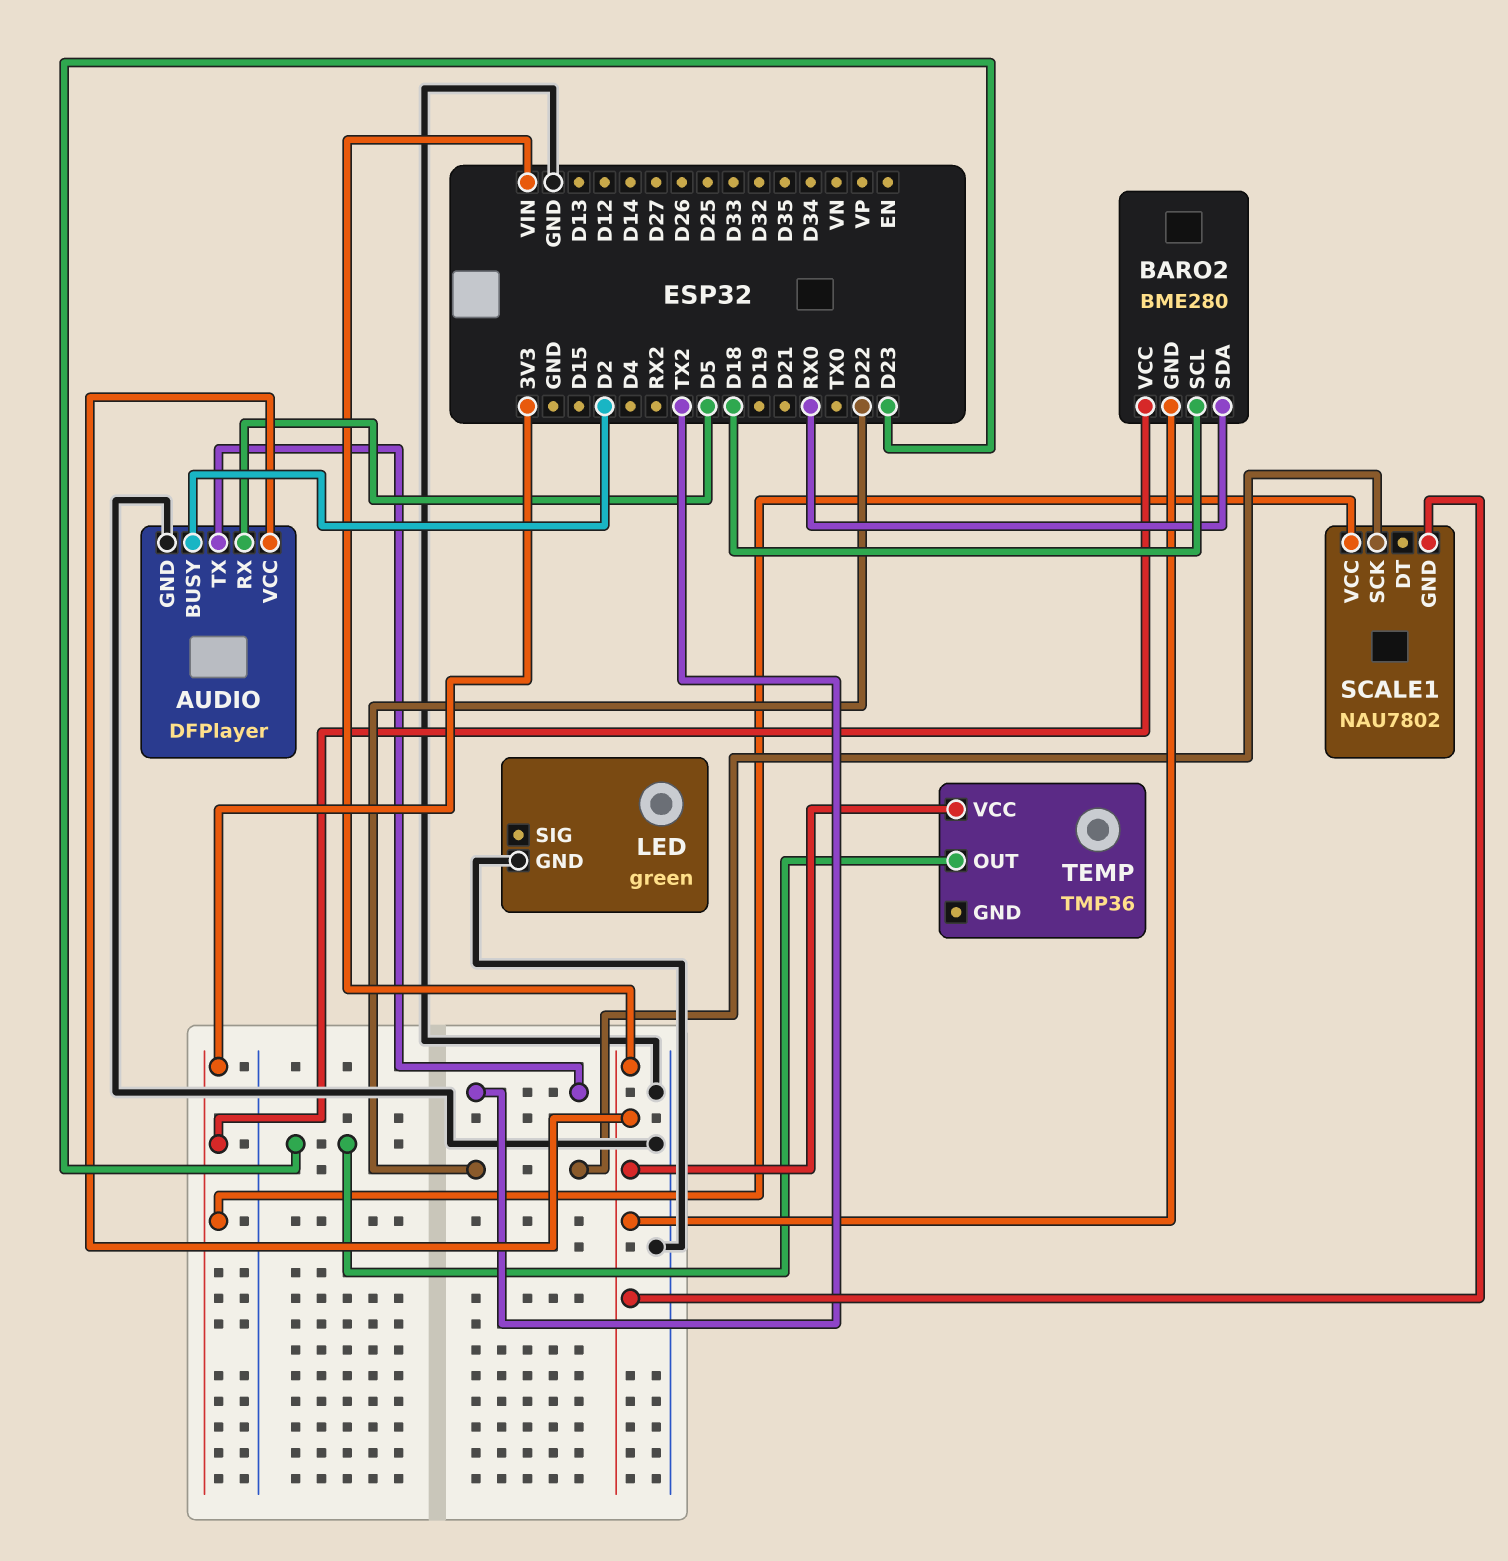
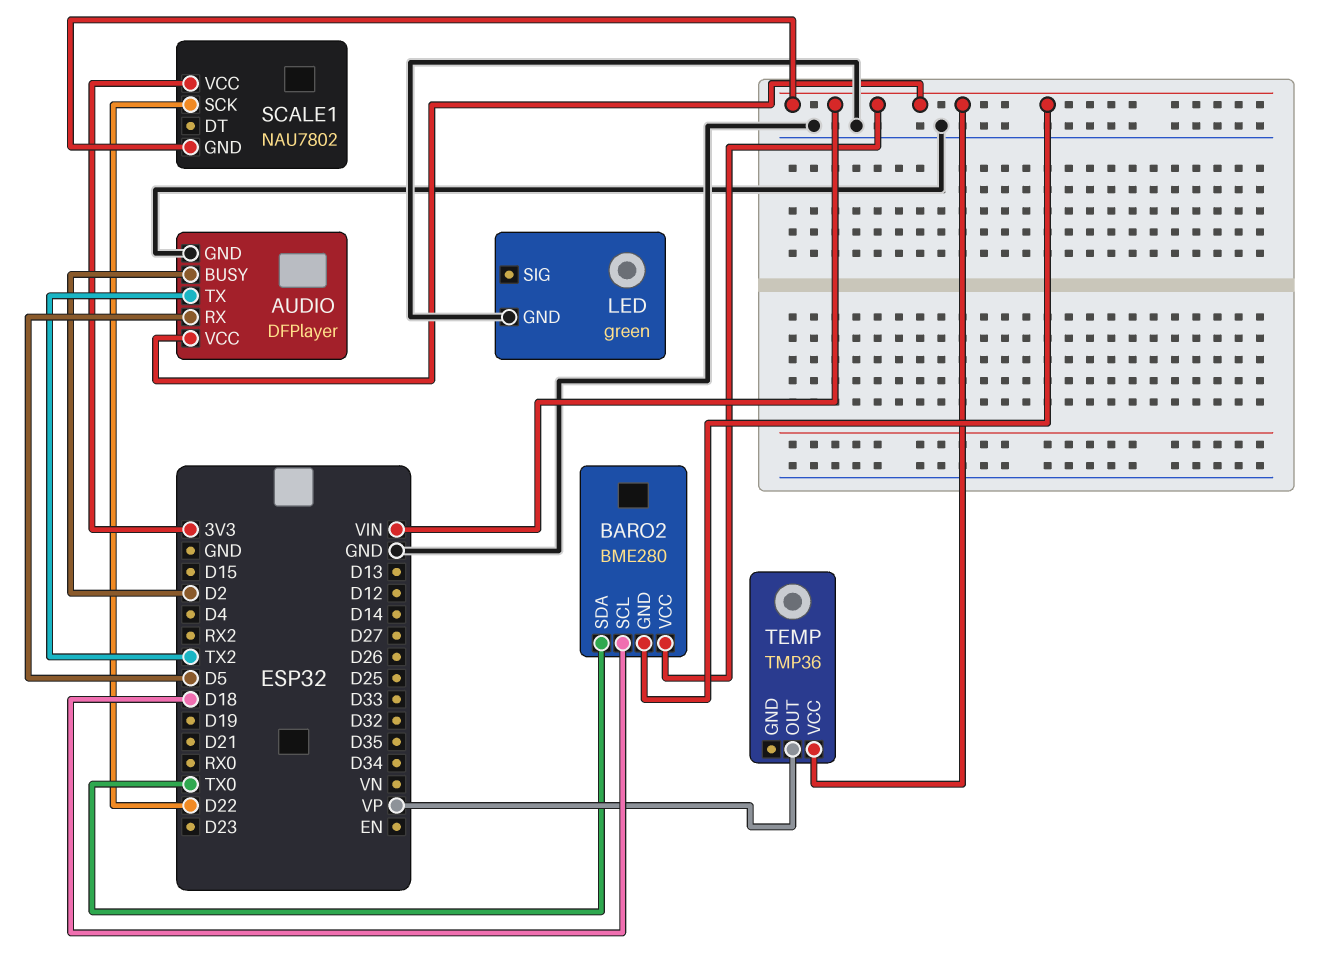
BARO2 pin SDA: RX0 -> TX0
BARO2 pin VCC: 3V3 -> VIN
TEMP pin OUT: D23 -> VP

